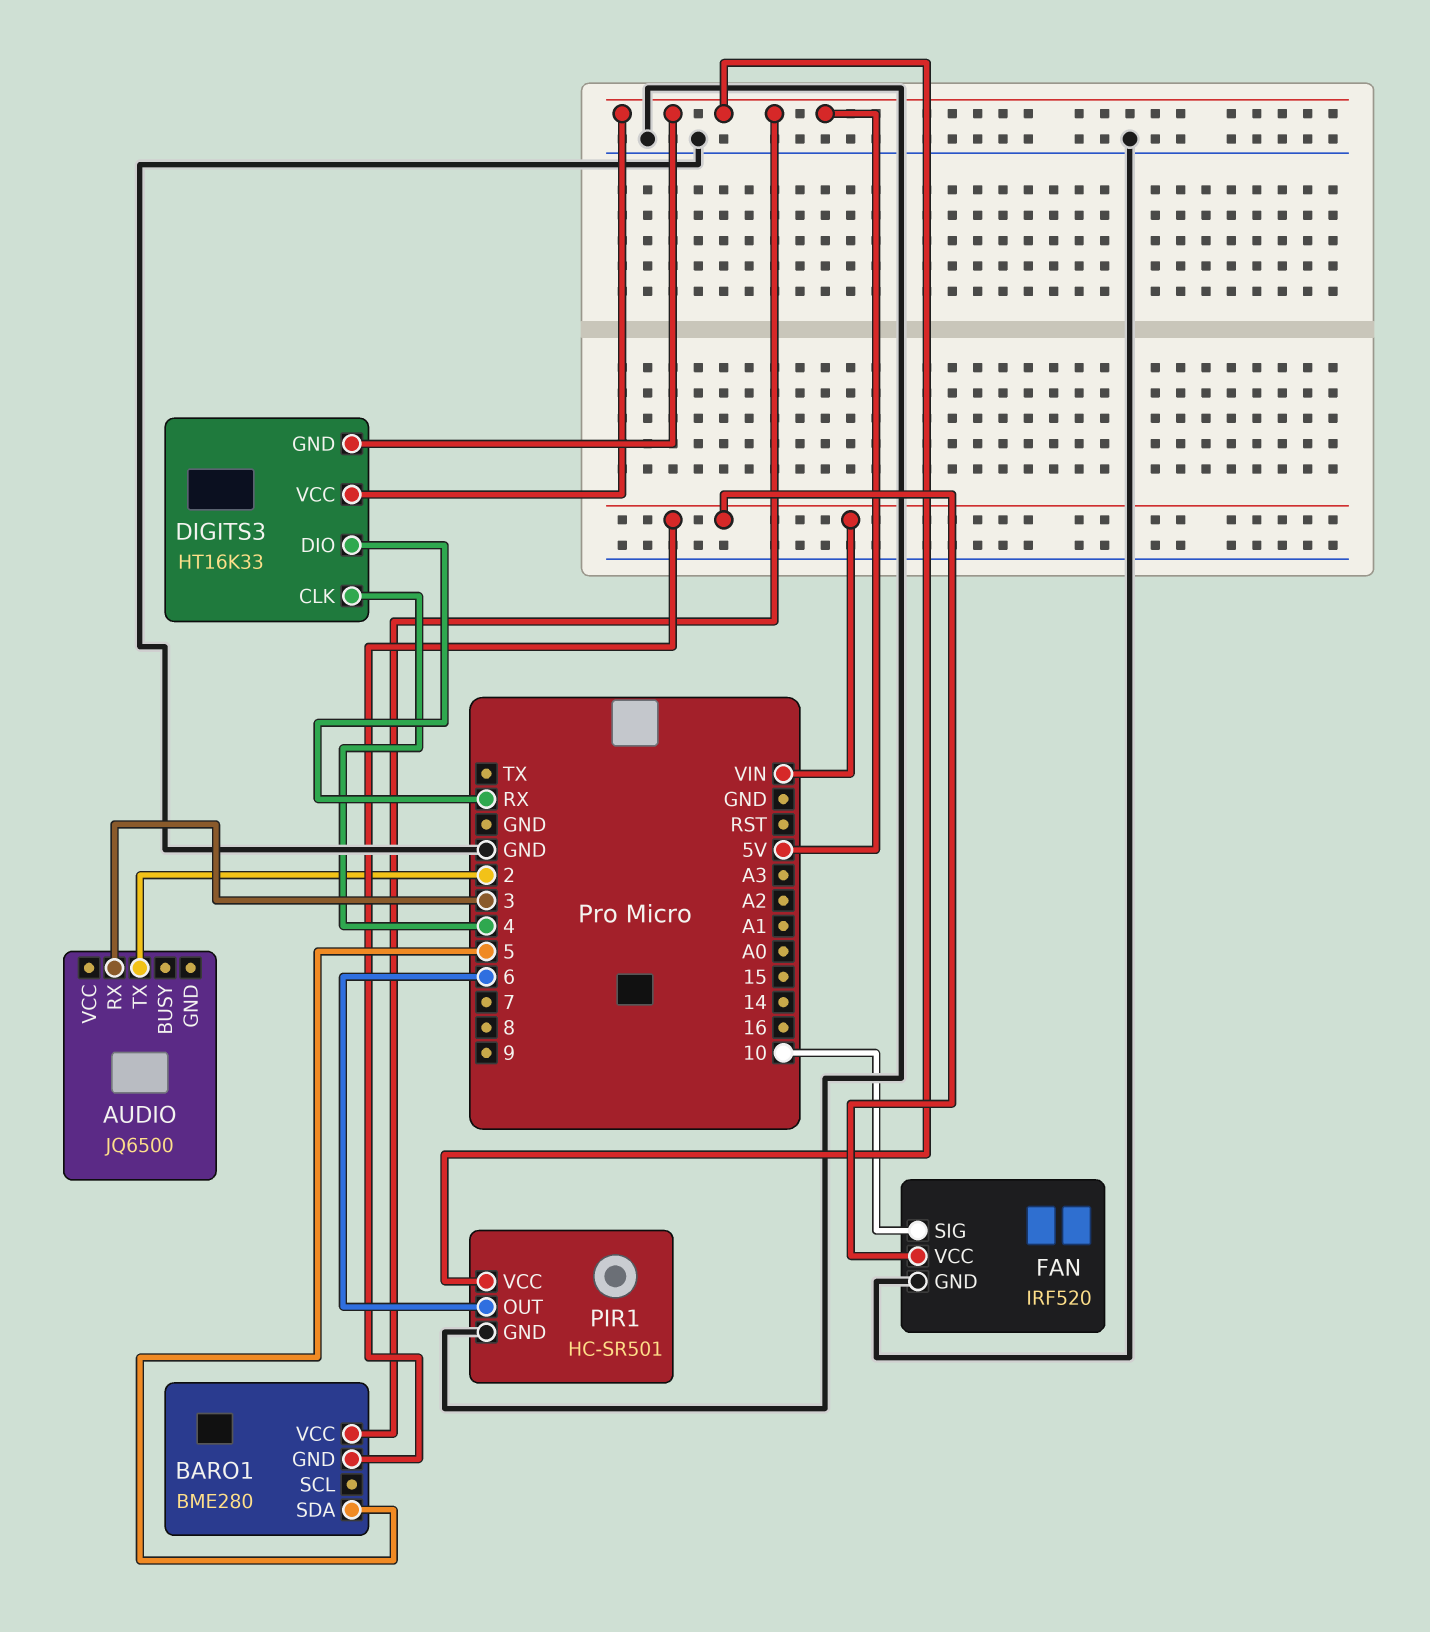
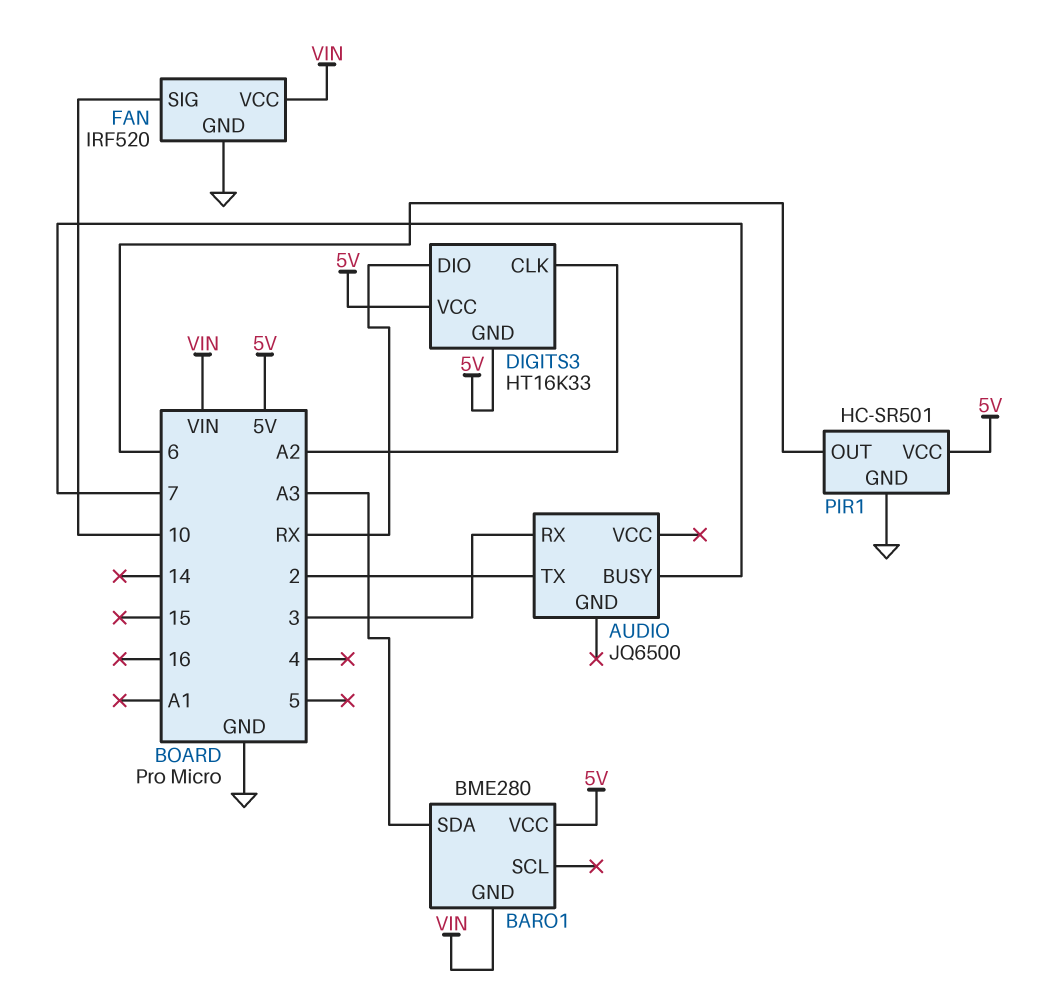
AUDIO pin BUSY: none -> 7
BARO1 pin SDA: 5 -> A3
DIGITS3 pin CLK: 4 -> A2

